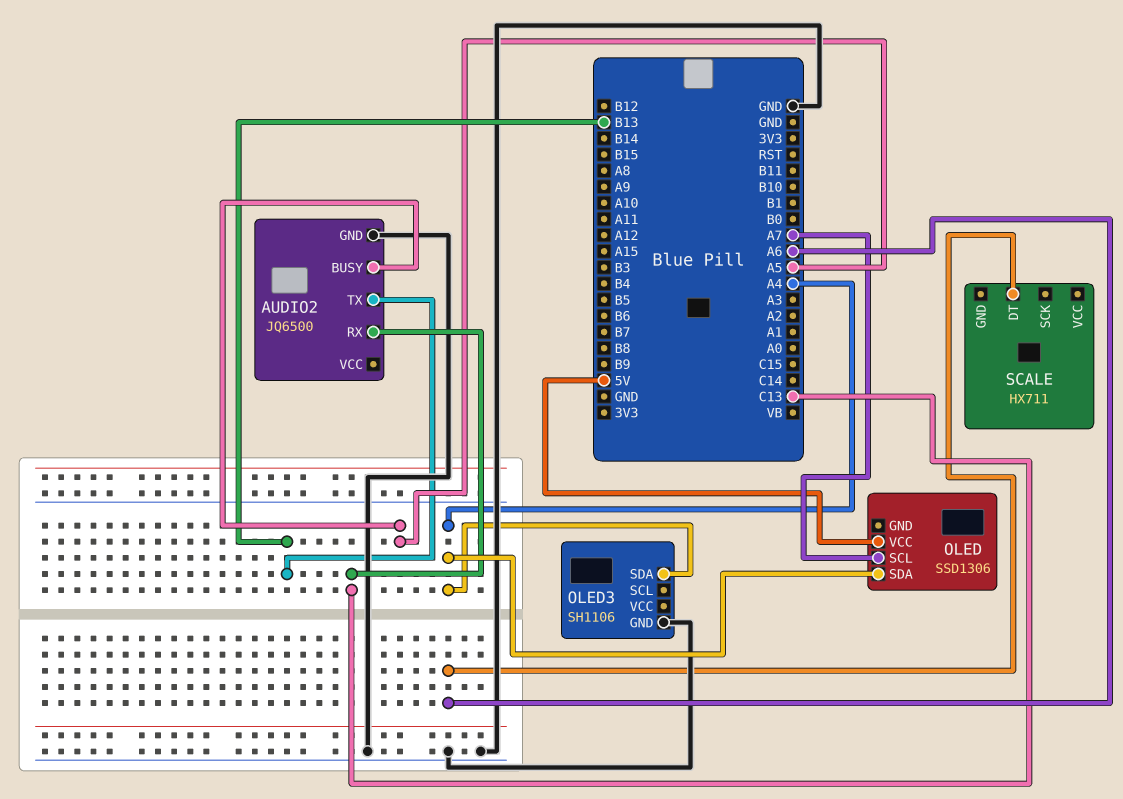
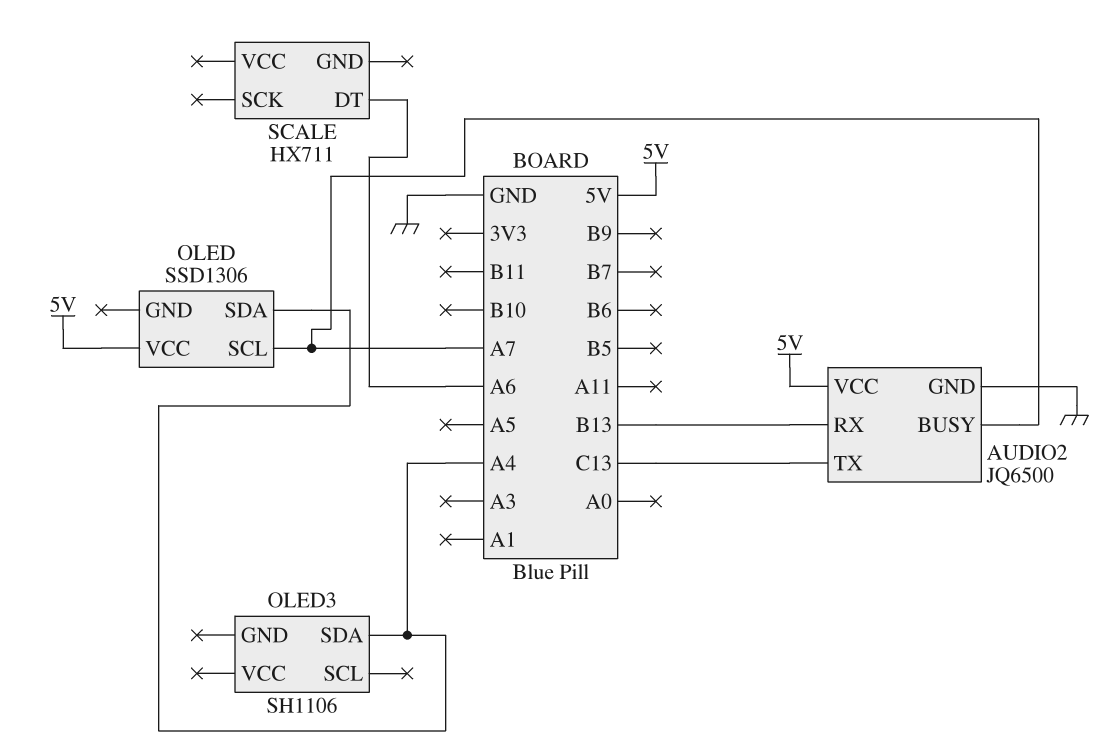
AUDIO2 pin BUSY: A5 -> A7
AUDIO2 pin RX: C13 -> B13
AUDIO2 pin TX: B13 -> C13
AUDIO2 pin VCC: none -> 5V
OLED3 pin GND: GND -> none

